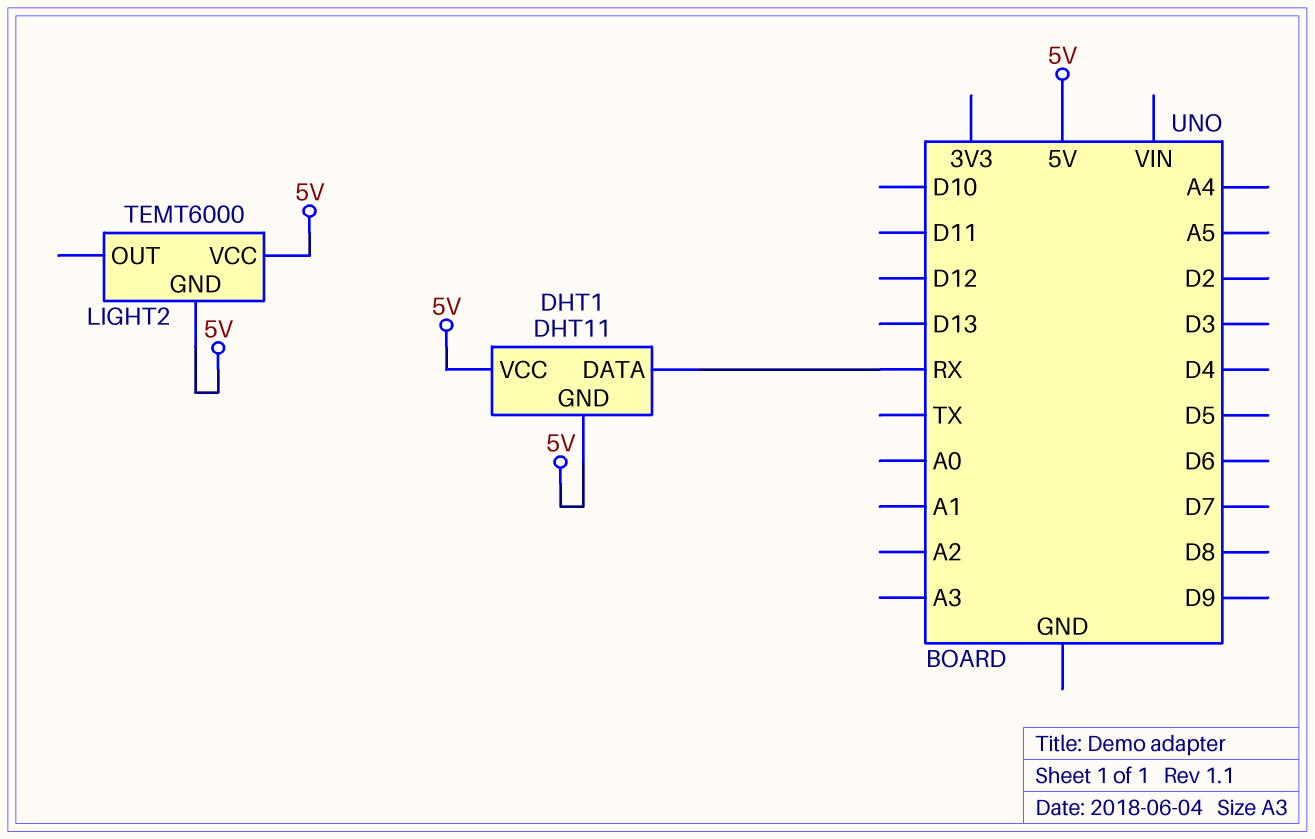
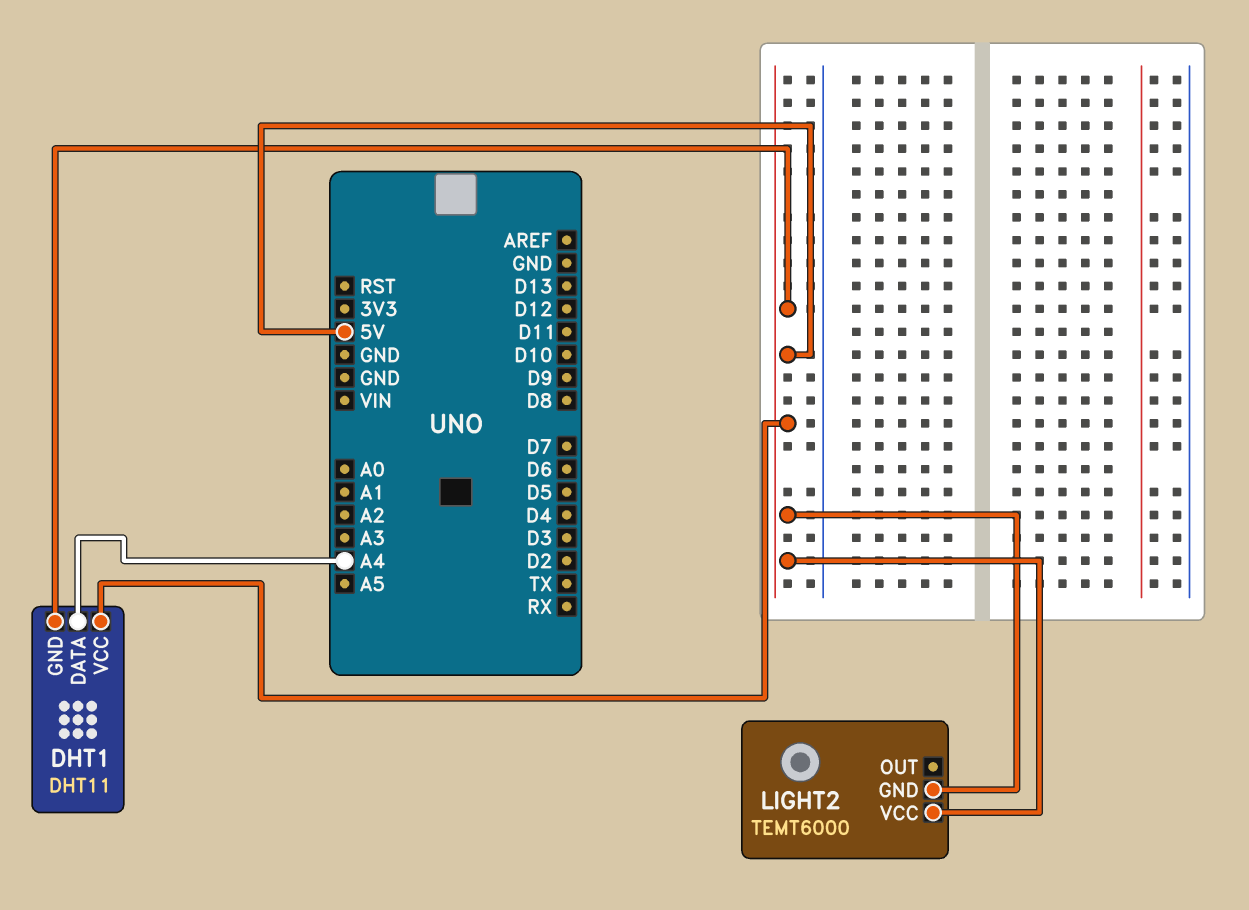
DHT1 pin DATA: RX -> A4

